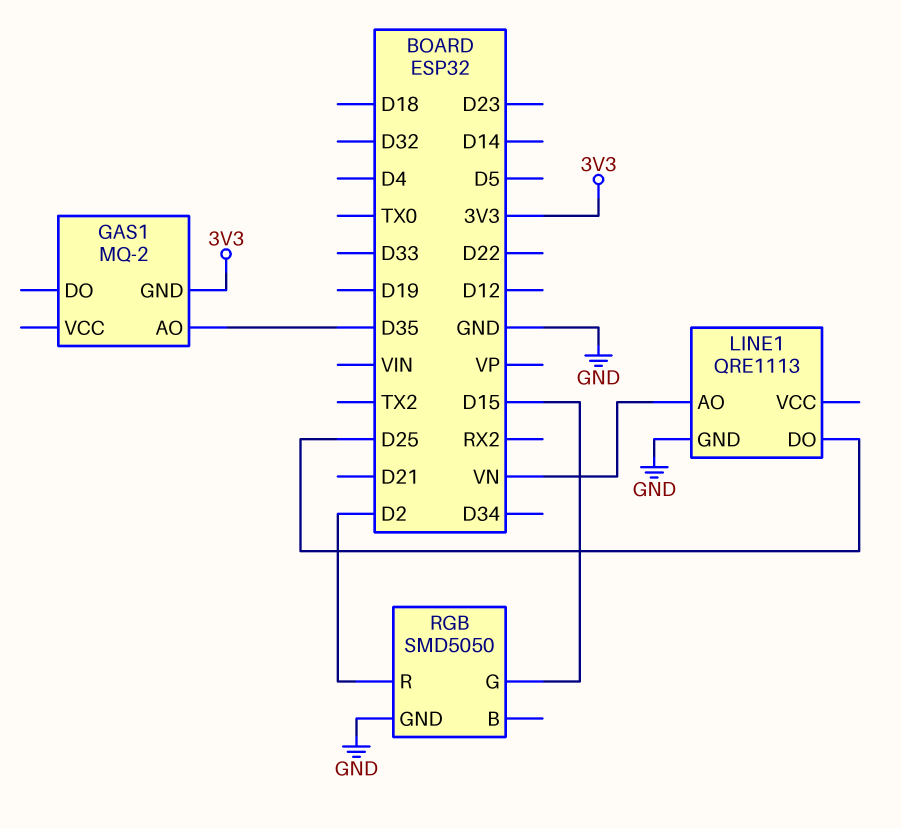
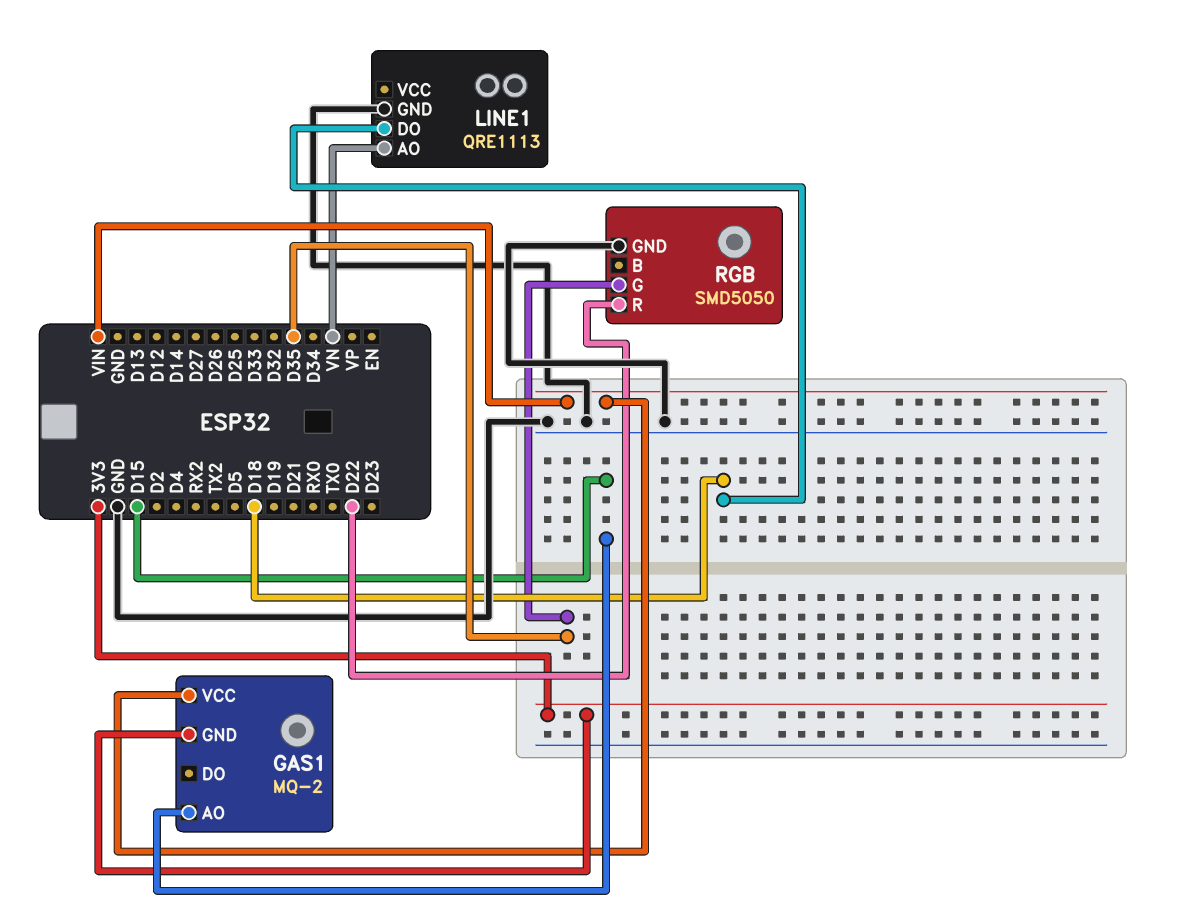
GAS1 pin AO: D35 -> D15
GAS1 pin VCC: none -> VIN
LINE1 pin DO: D25 -> D18
RGB pin G: D15 -> D35
RGB pin R: D2 -> D22

